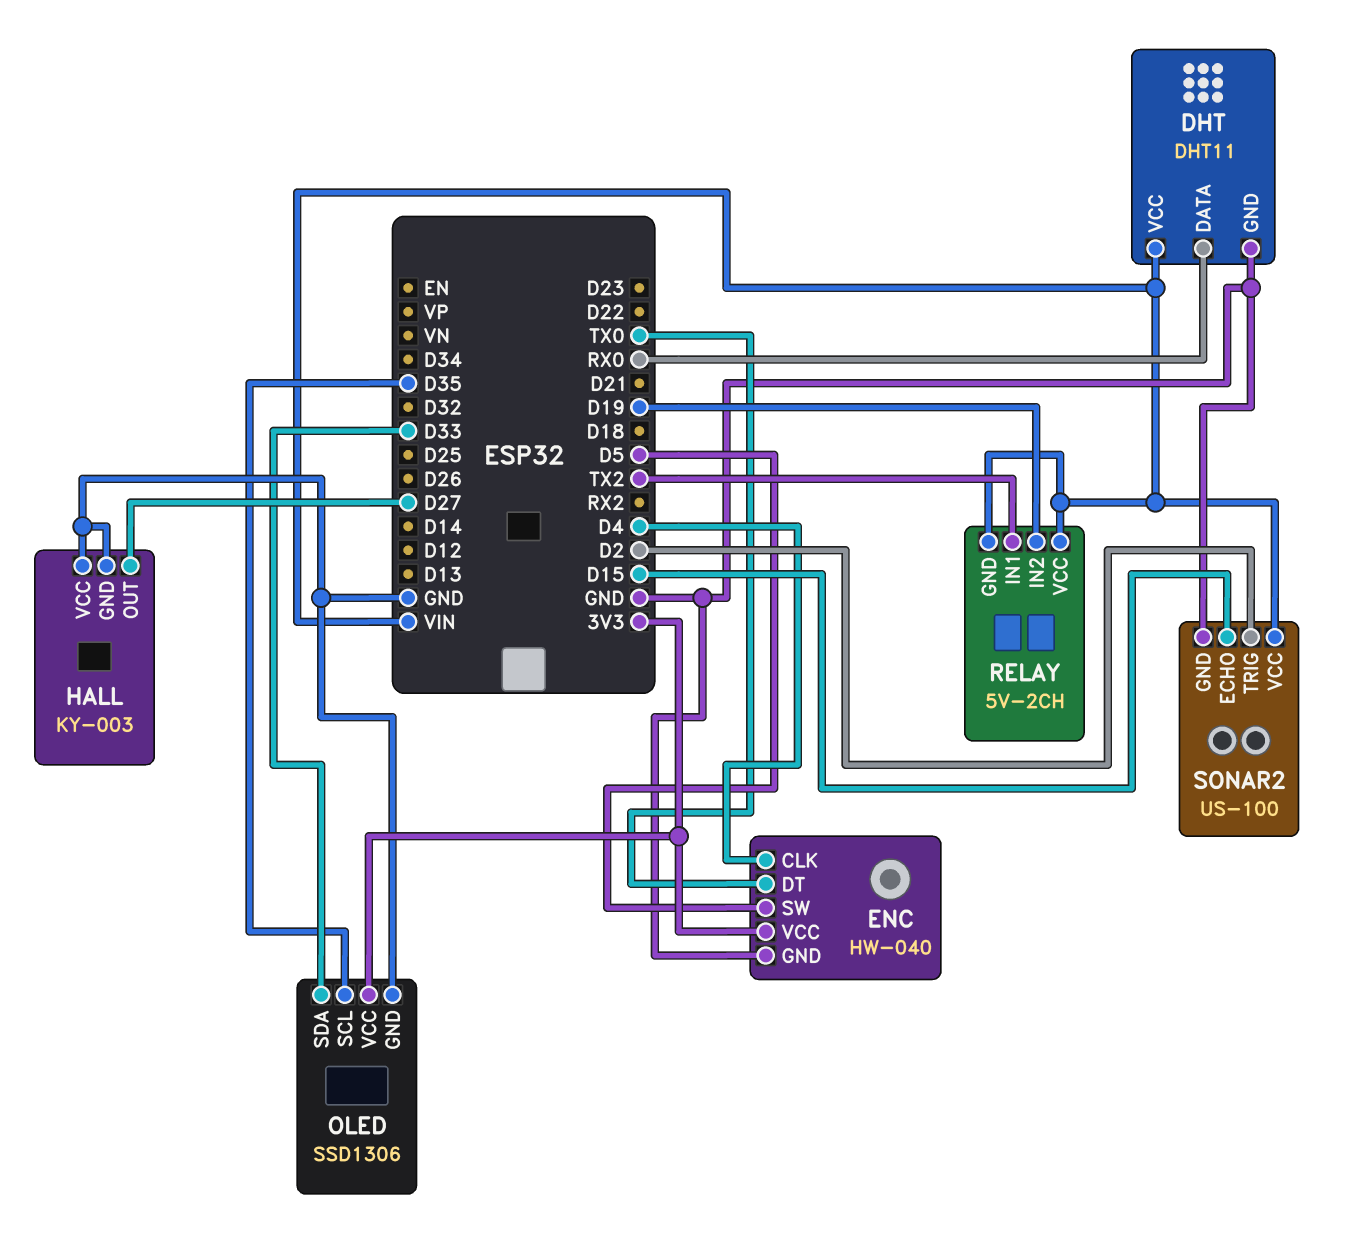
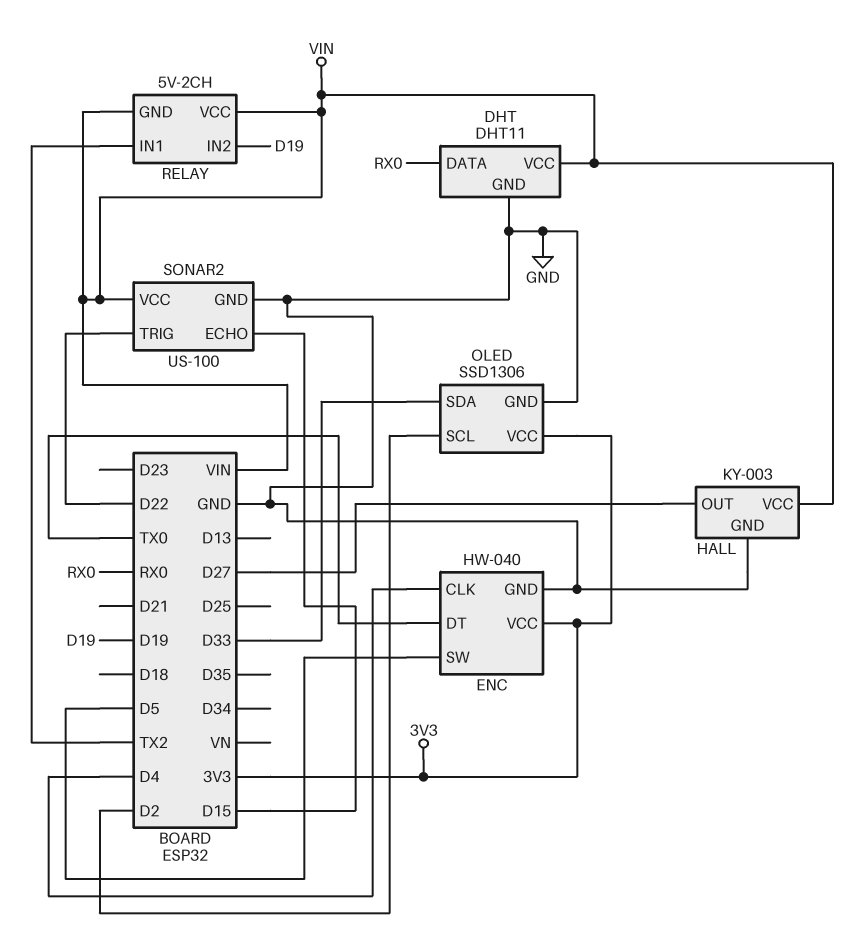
HALL pin VCC: GND -> VIN
OLED pin SCL: D35 -> D2
SONAR2 pin TRIG: D2 -> D22

